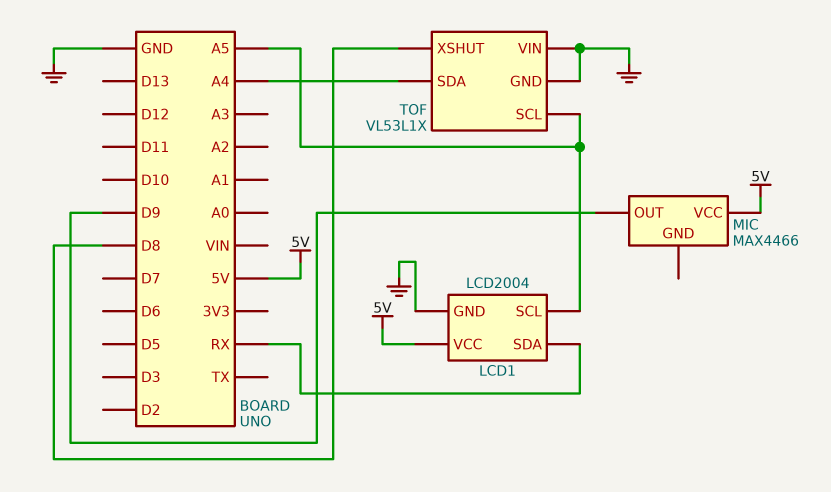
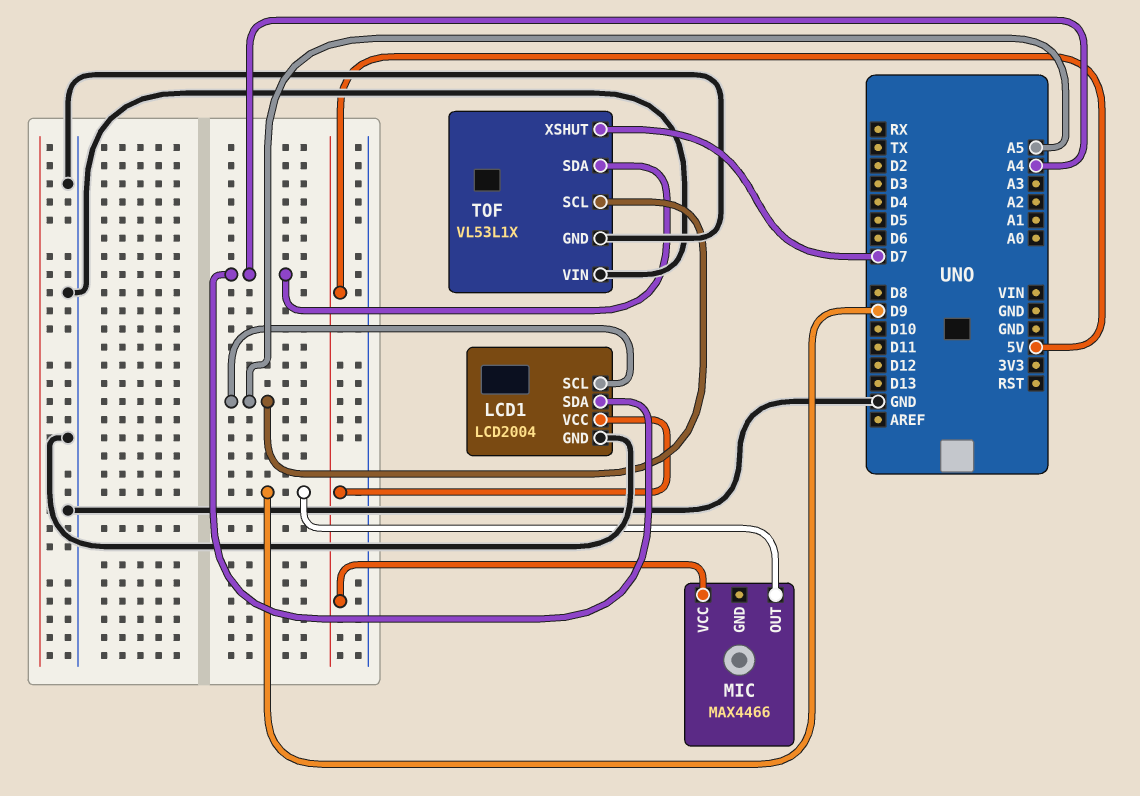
LCD1 pin SDA: RX -> A4
TOF pin XSHUT: D8 -> D7

